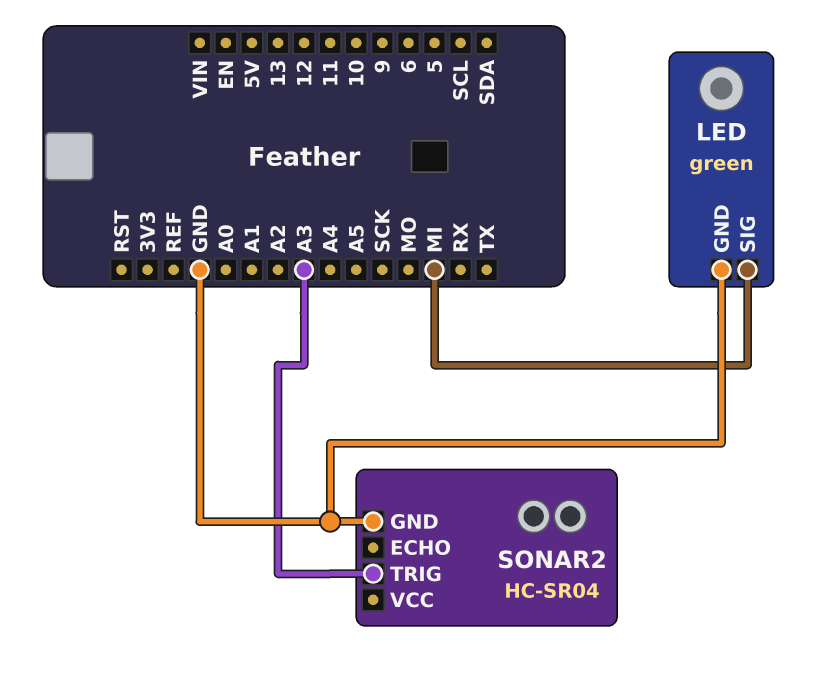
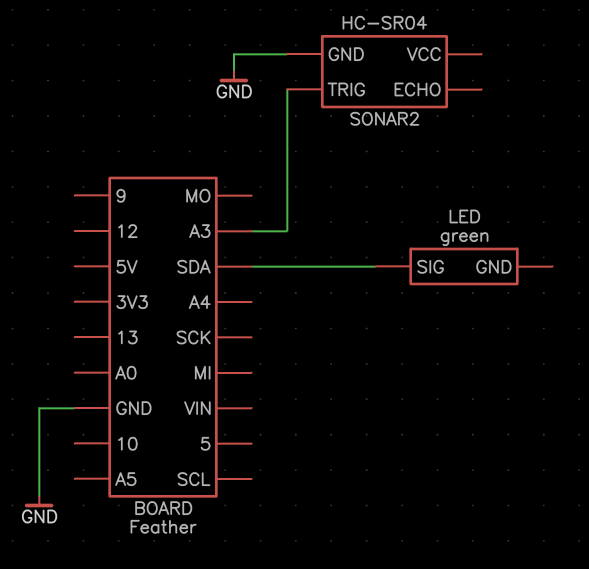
LED pin GND: GND -> none
LED pin SIG: MI -> SDA

